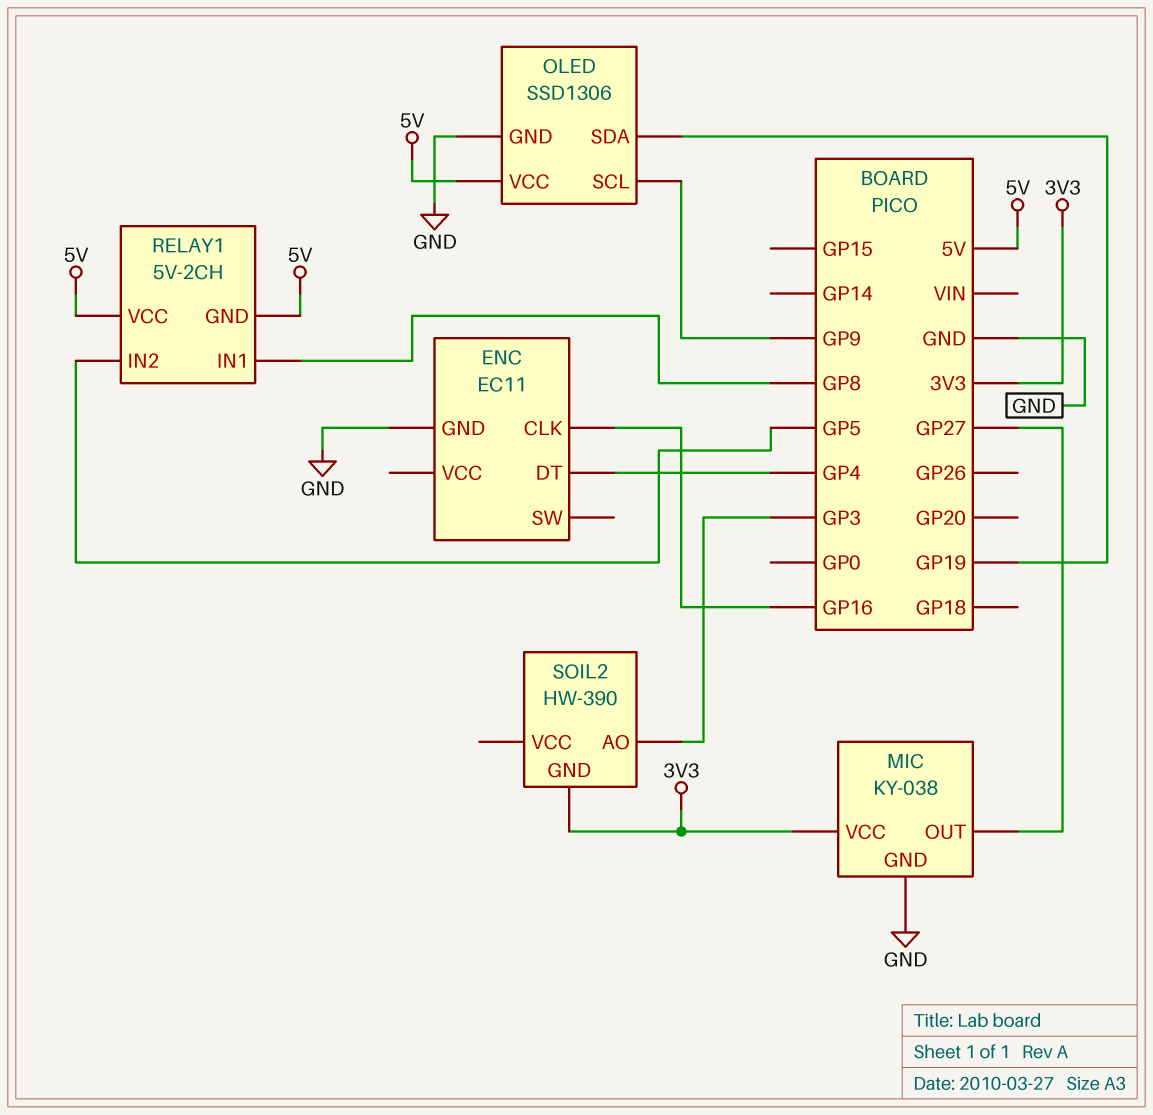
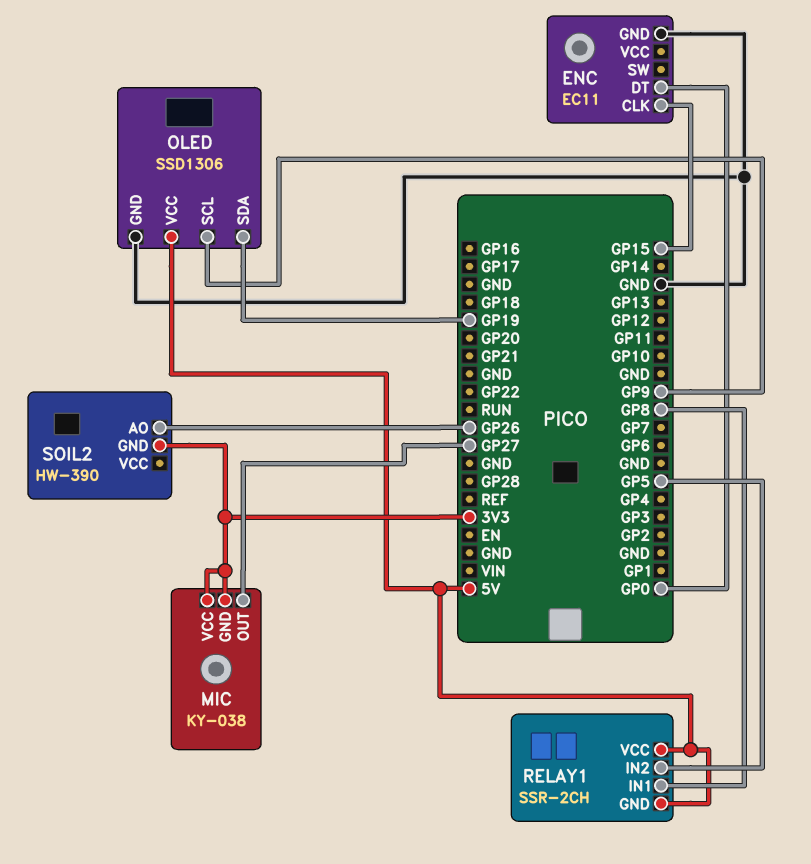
ENC pin CLK: GP16 -> GP15
ENC pin DT: GP4 -> GP0
MIC pin GND: GND -> 3V3
RELAY1: 5V-2CH -> SSR-2CH
SOIL2 pin AO: GP3 -> GP26

